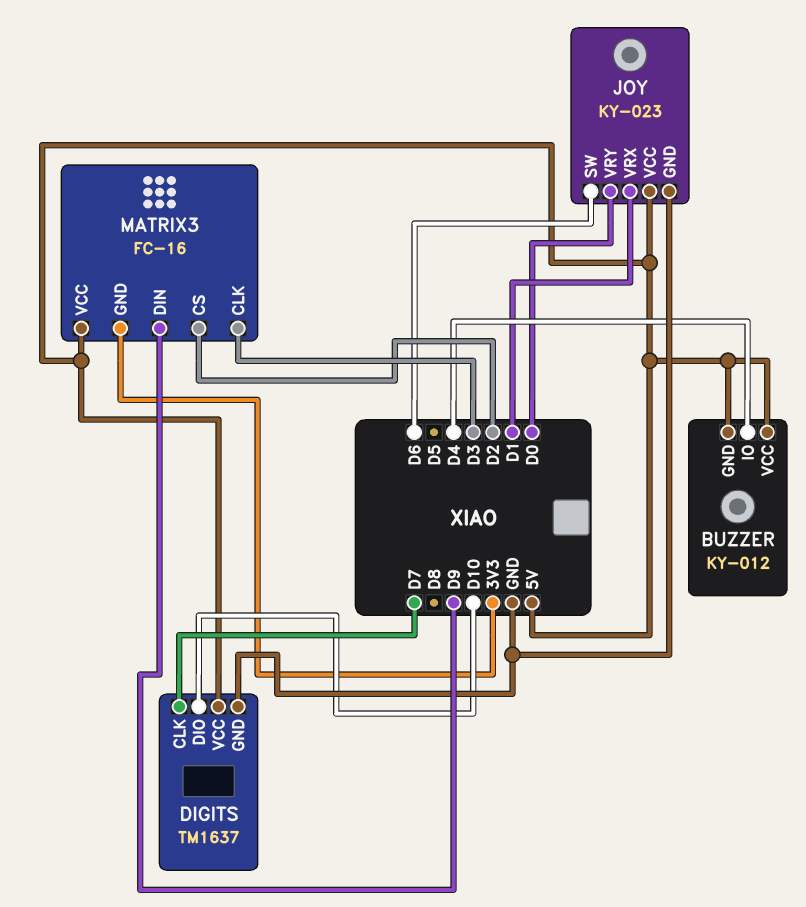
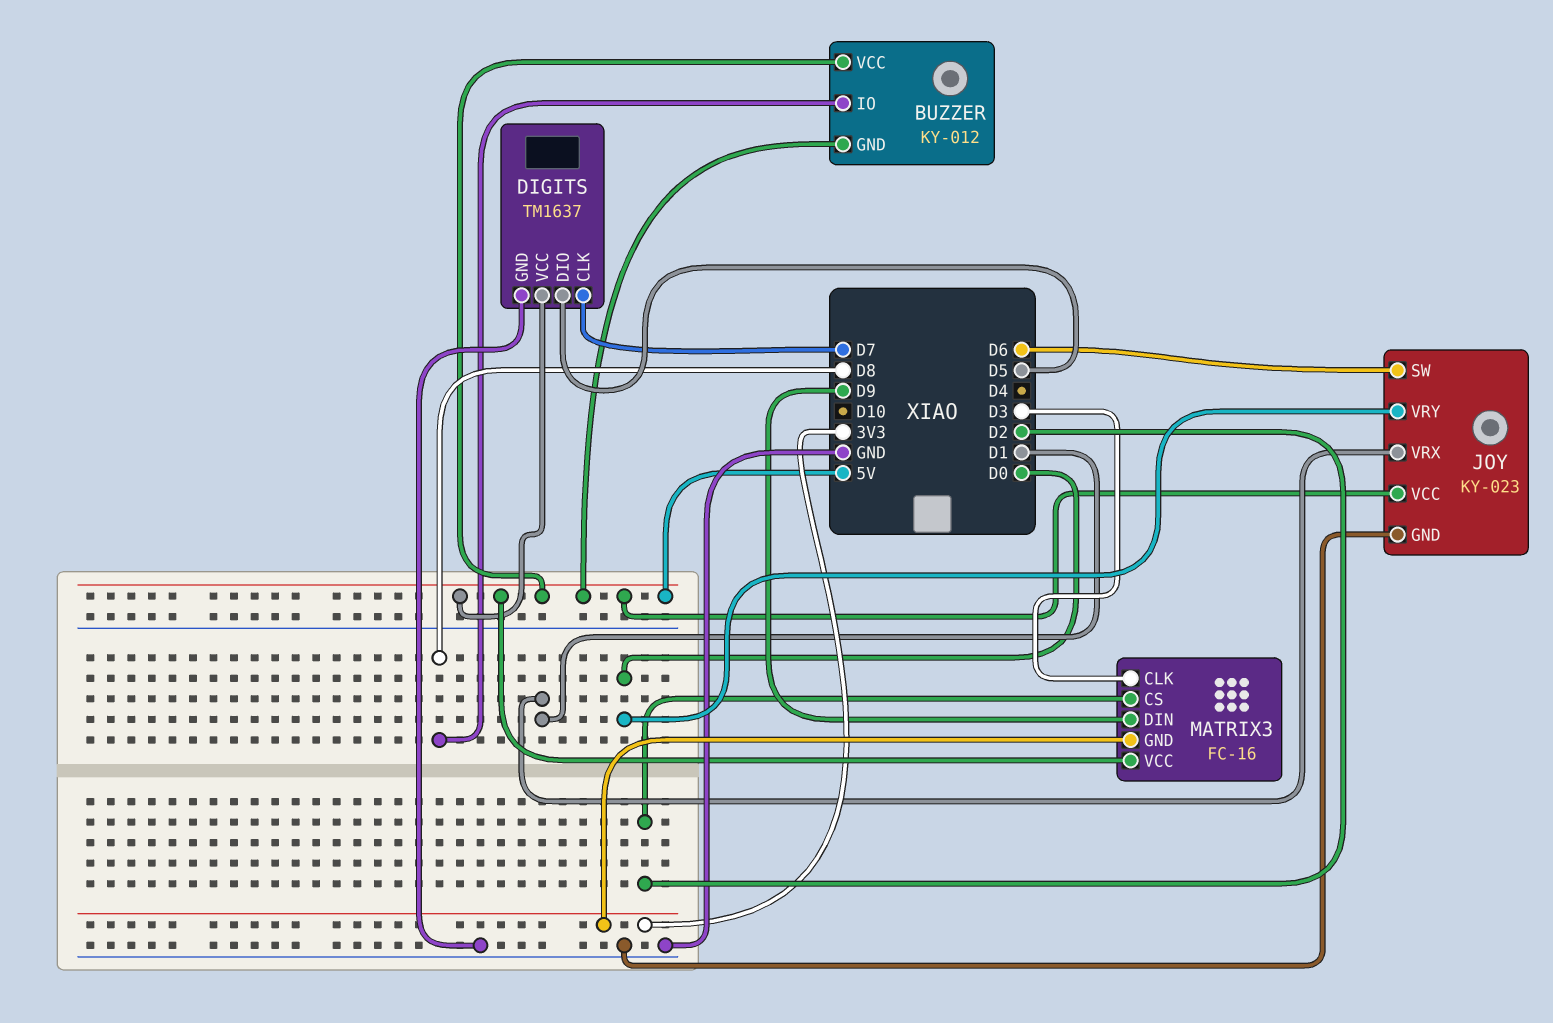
BUZZER pin IO: D4 -> D8
DIGITS pin DIO: D10 -> D5

